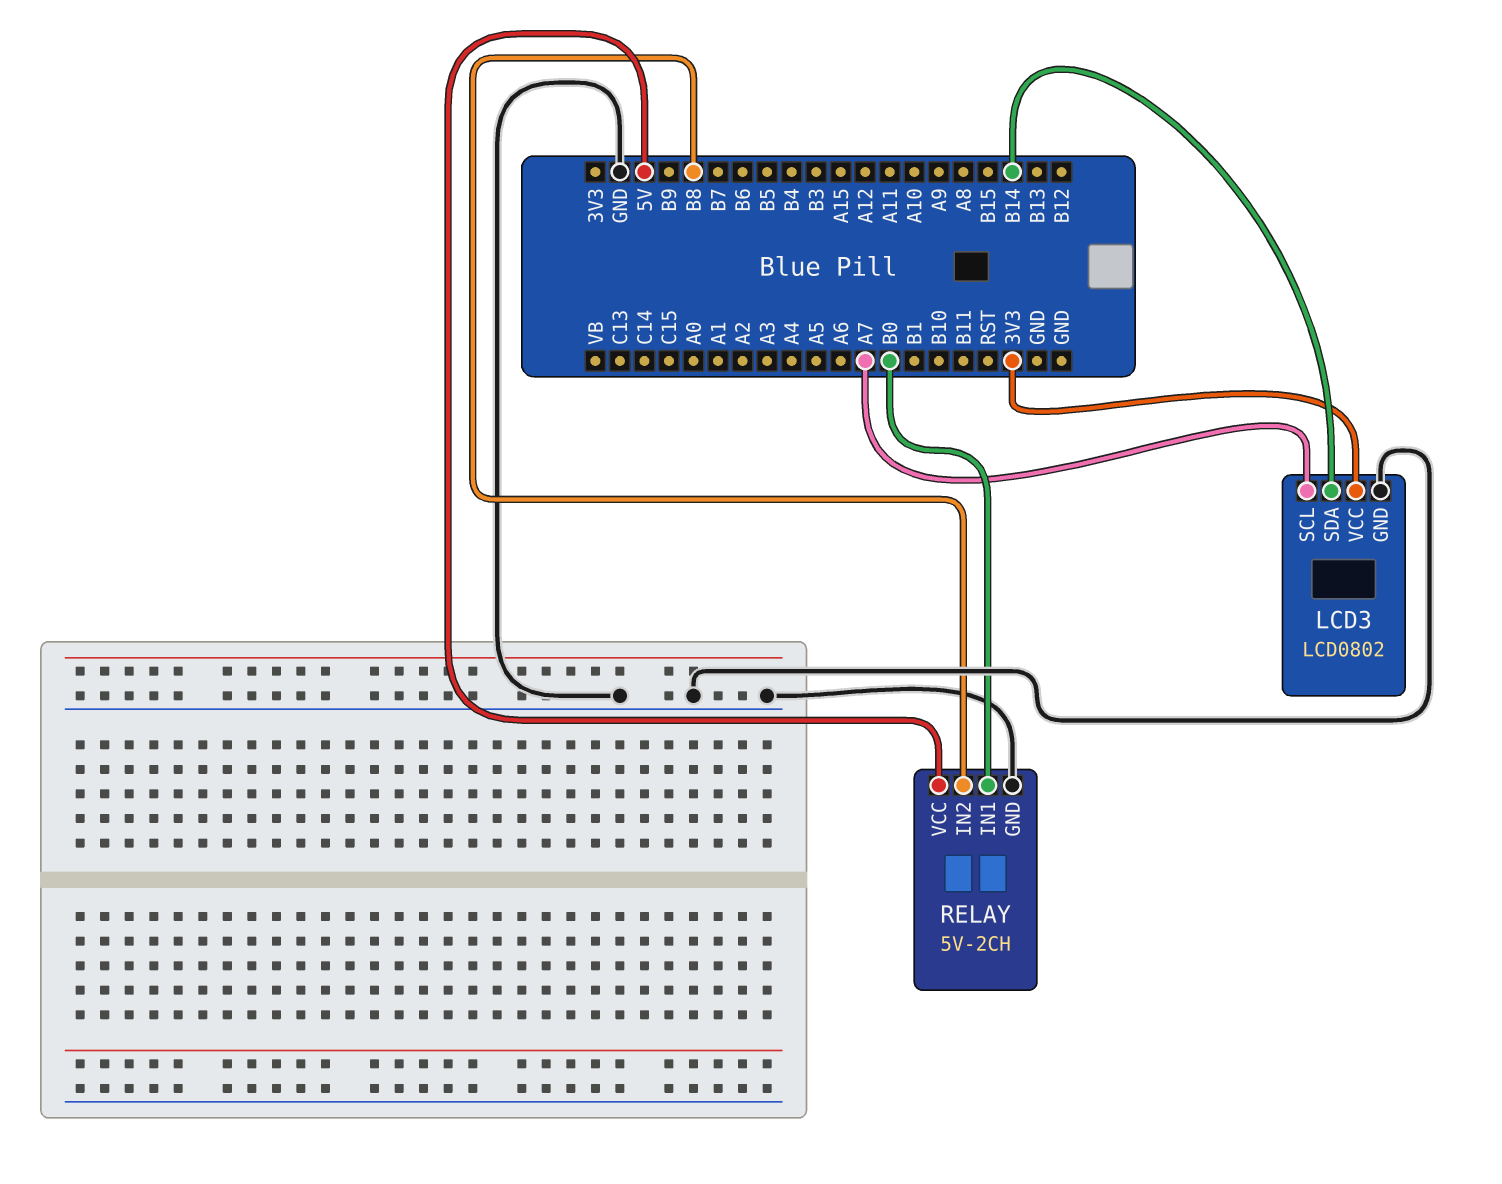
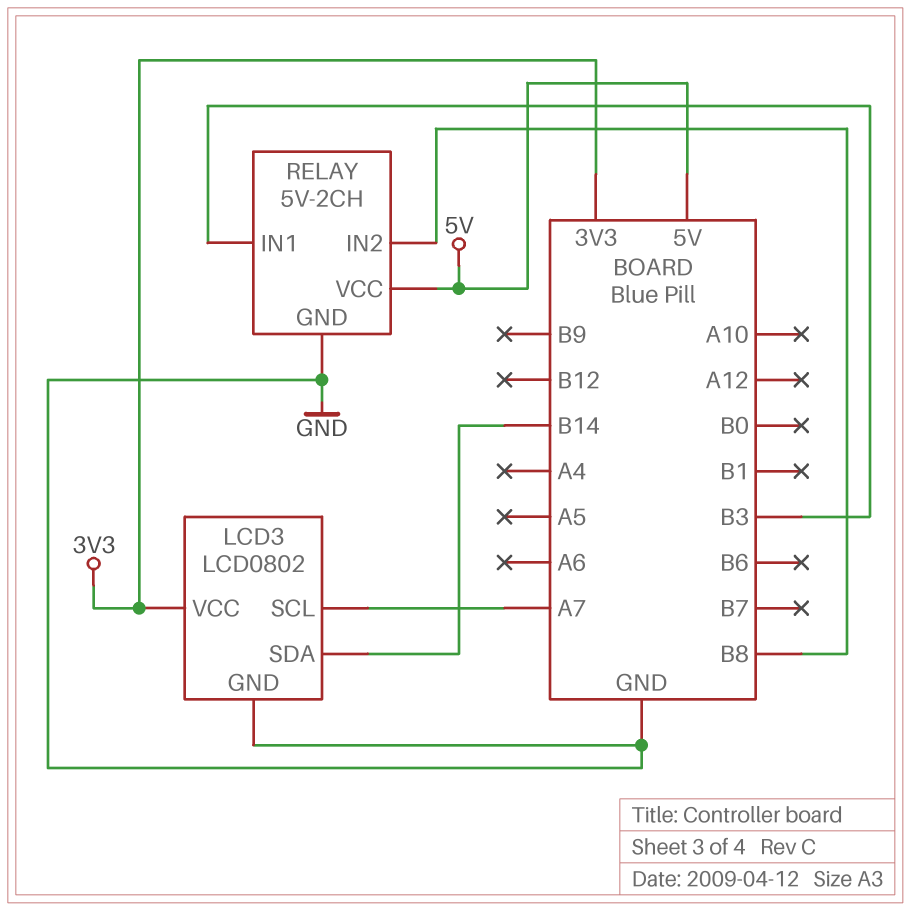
RELAY pin IN1: B0 -> B3

